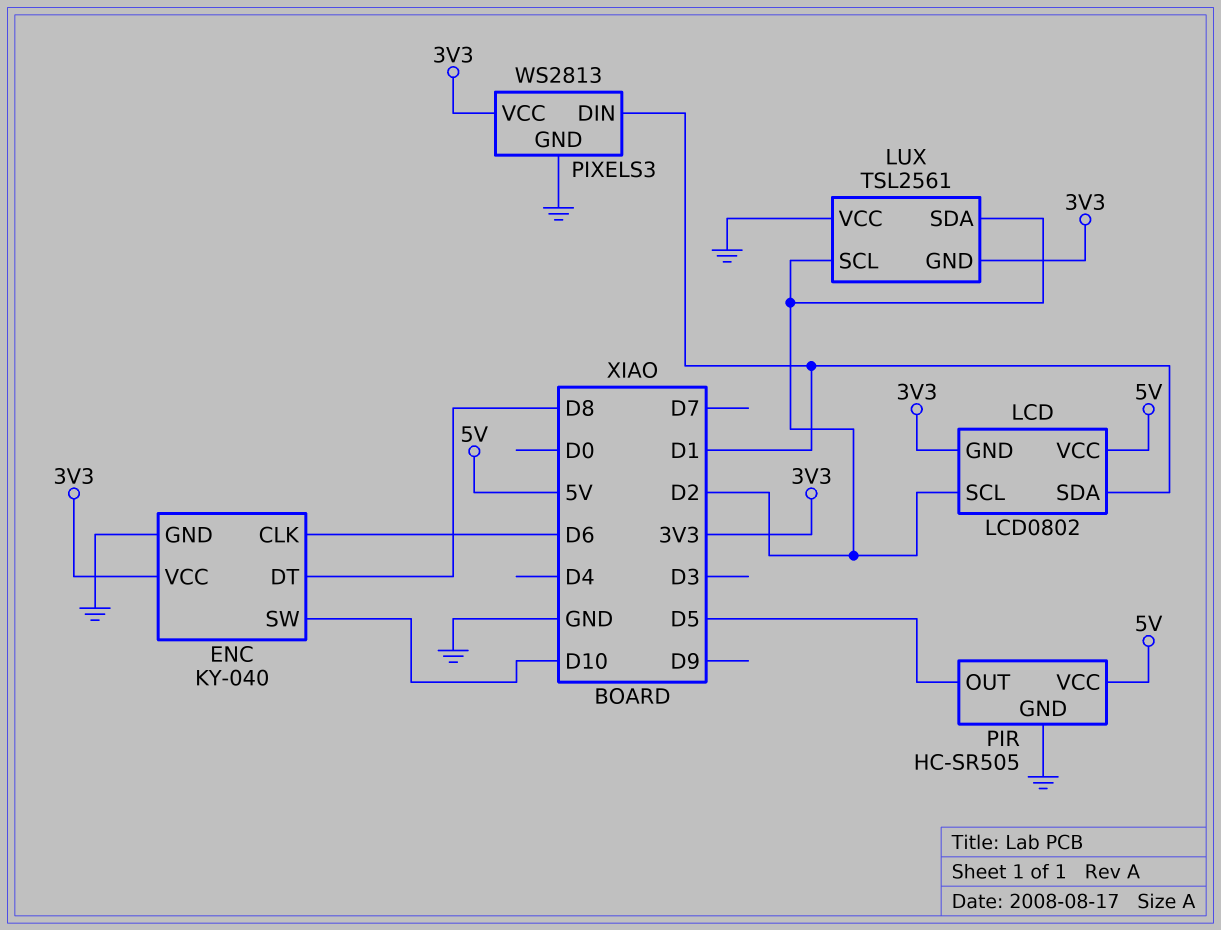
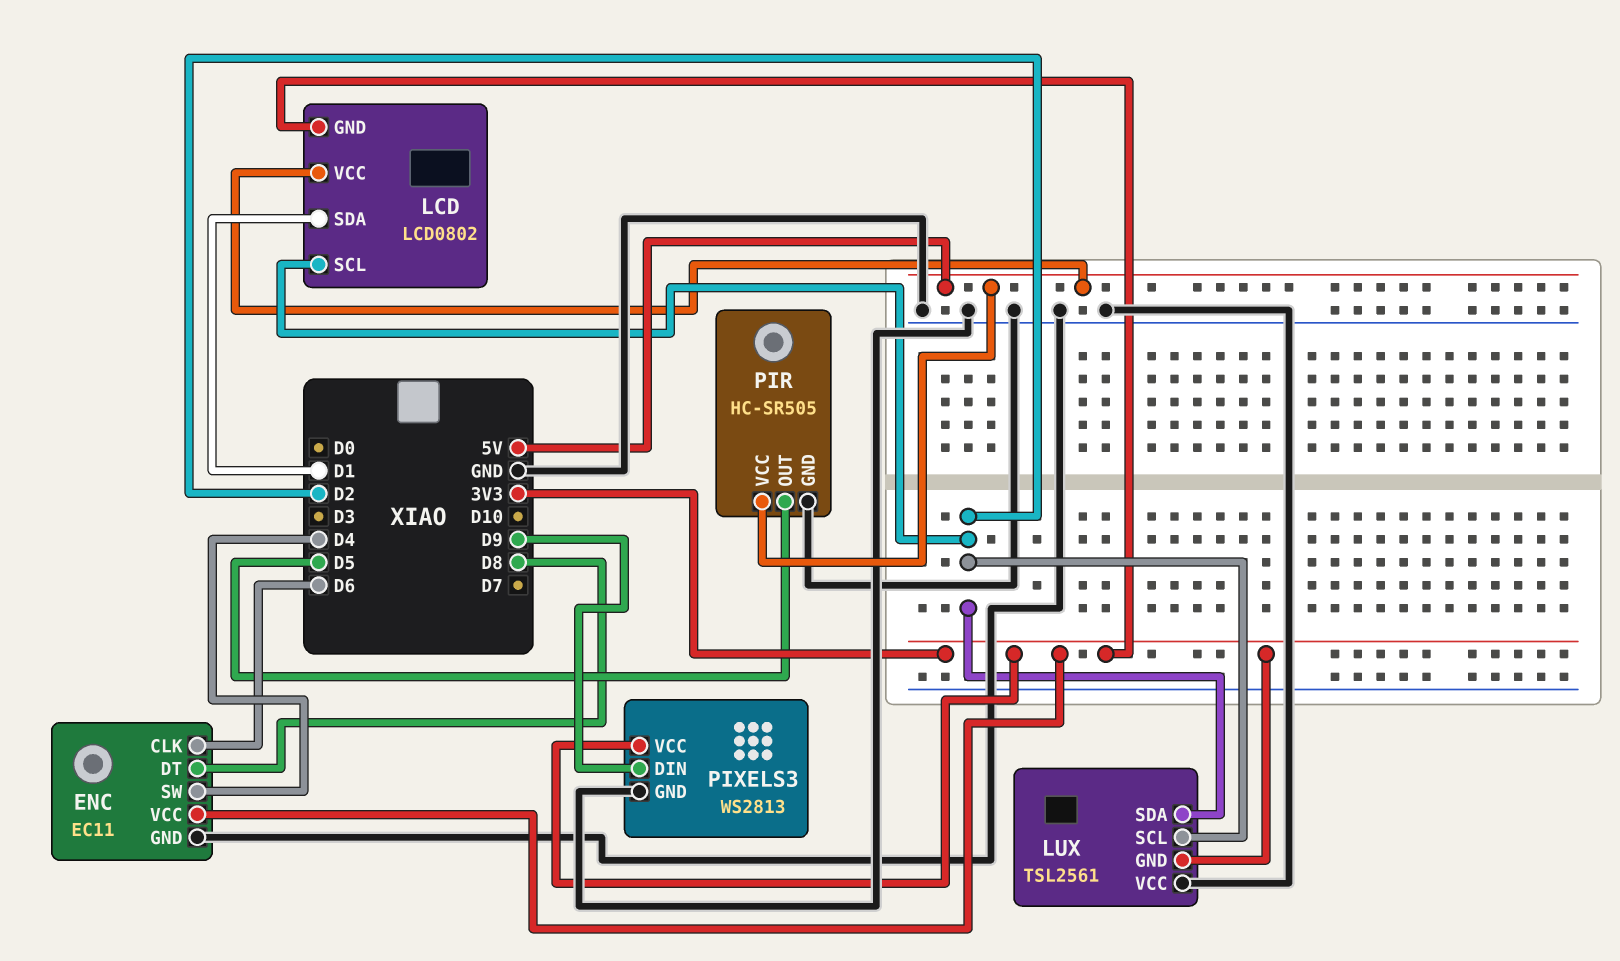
ENC: KY-040 -> EC11
ENC pin SW: D10 -> D4
PIXELS3 pin DIN: D1 -> D9

